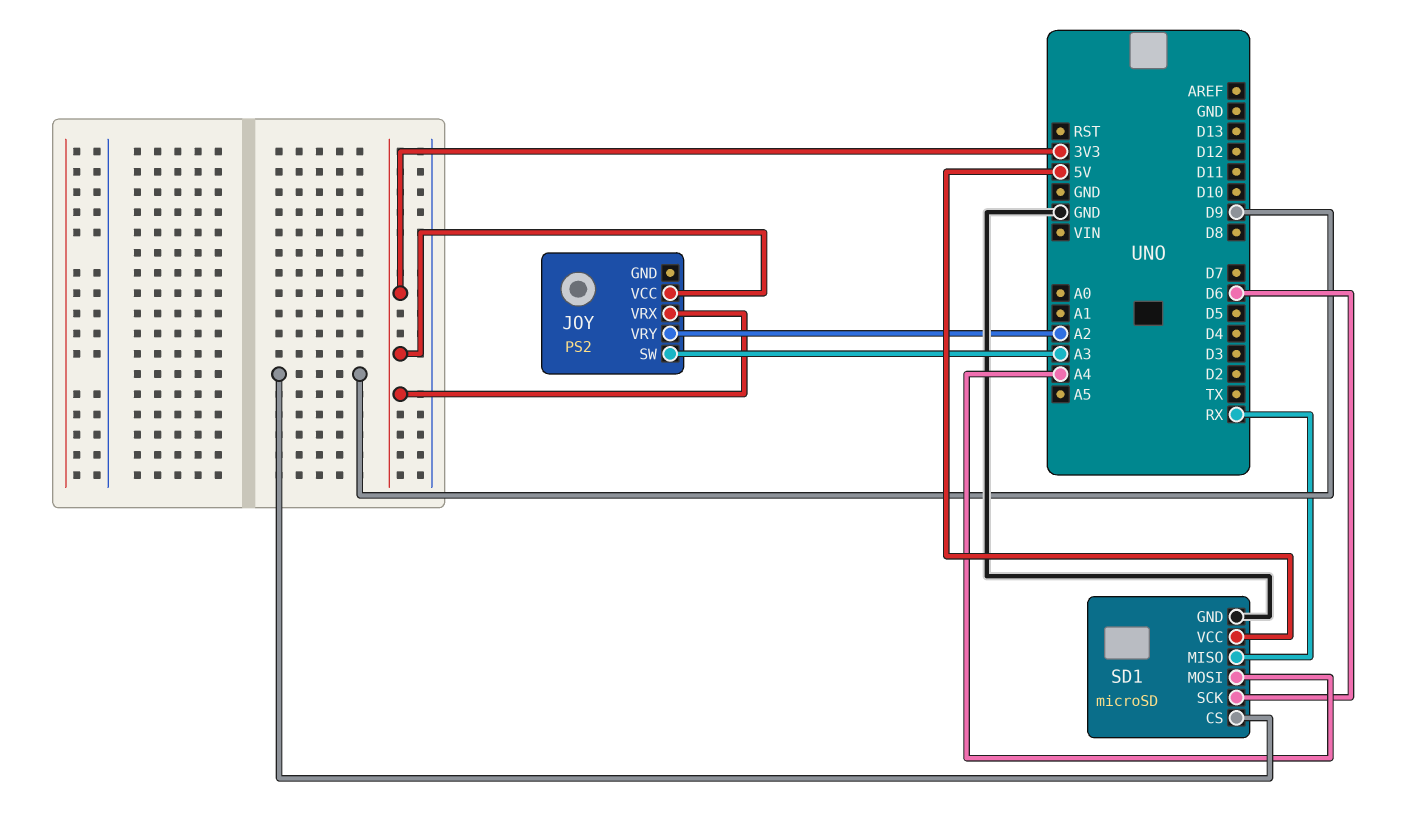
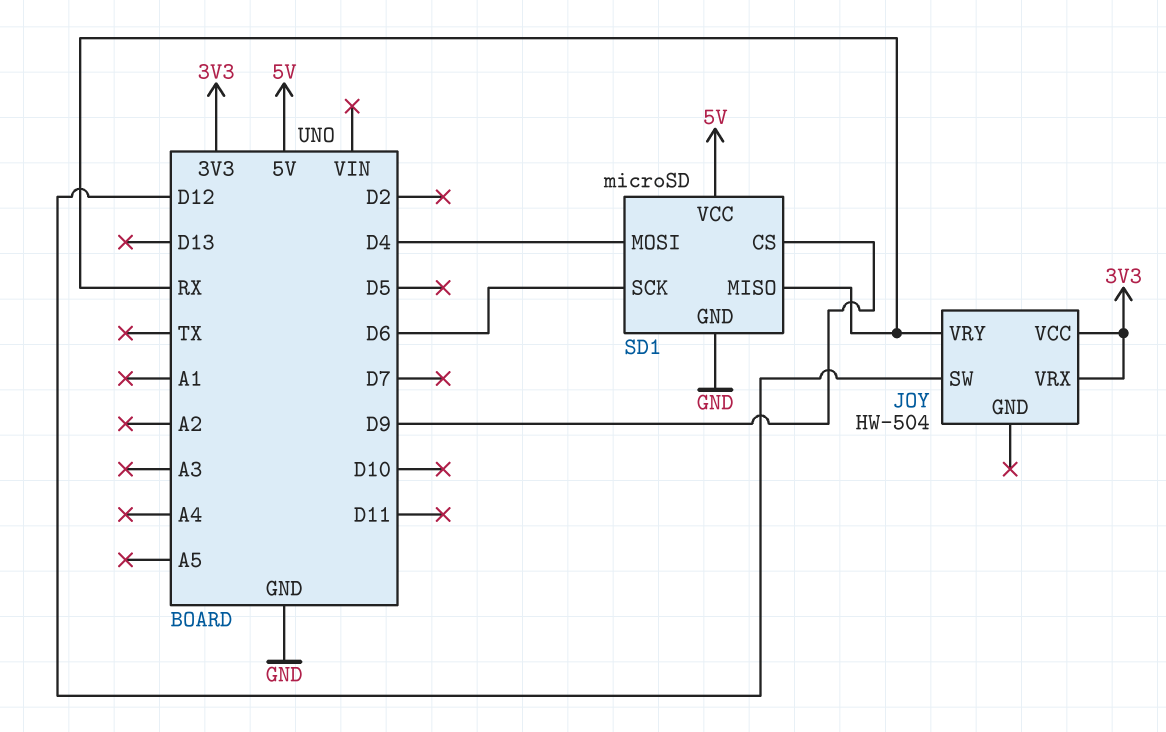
JOY: PS2 -> HW-504
JOY pin SW: A3 -> D12
JOY pin VRY: A2 -> RX
SD1 pin MOSI: A4 -> D4

